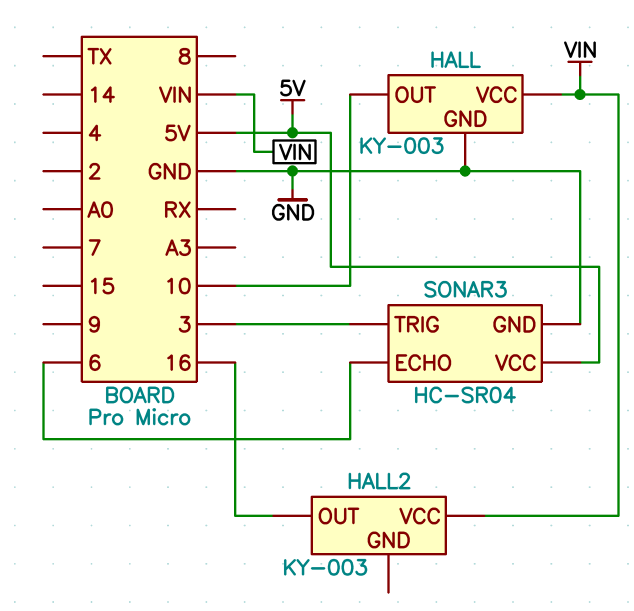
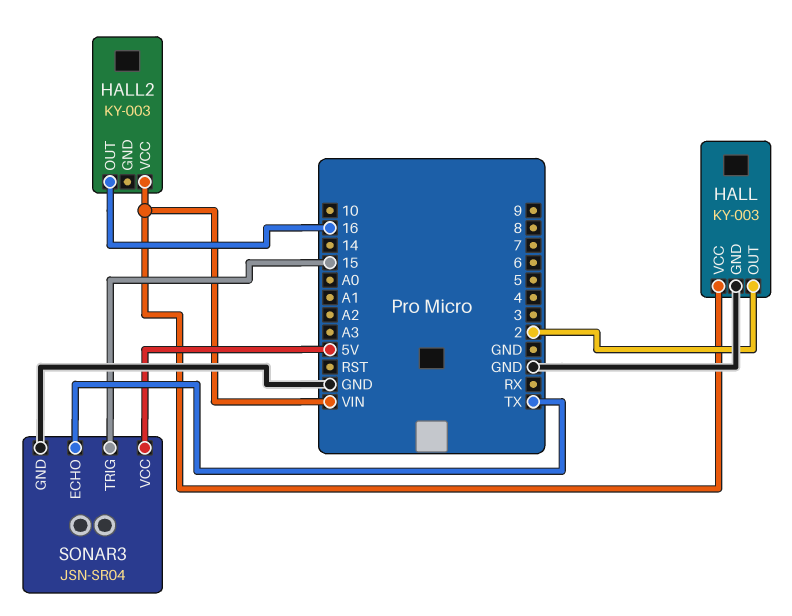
HALL pin OUT: 10 -> 2
SONAR3: HC-SR04 -> JSN-SR04
SONAR3 pin ECHO: 6 -> TX
SONAR3 pin TRIG: 3 -> 15

